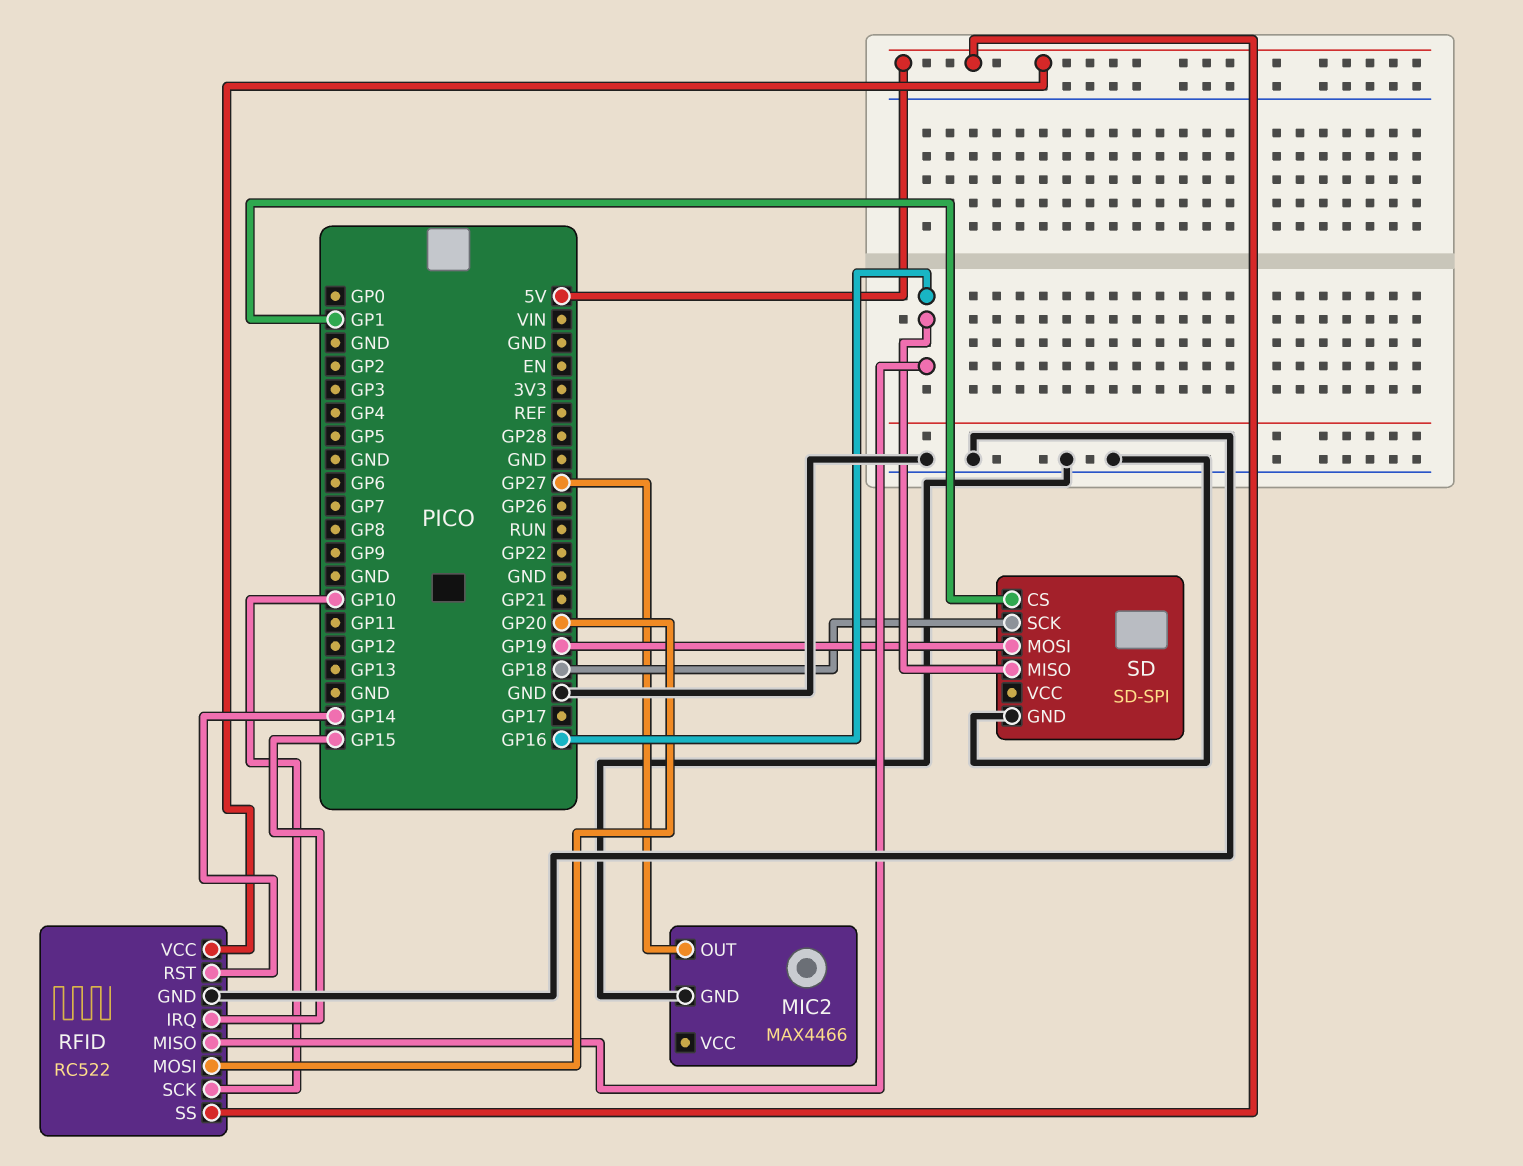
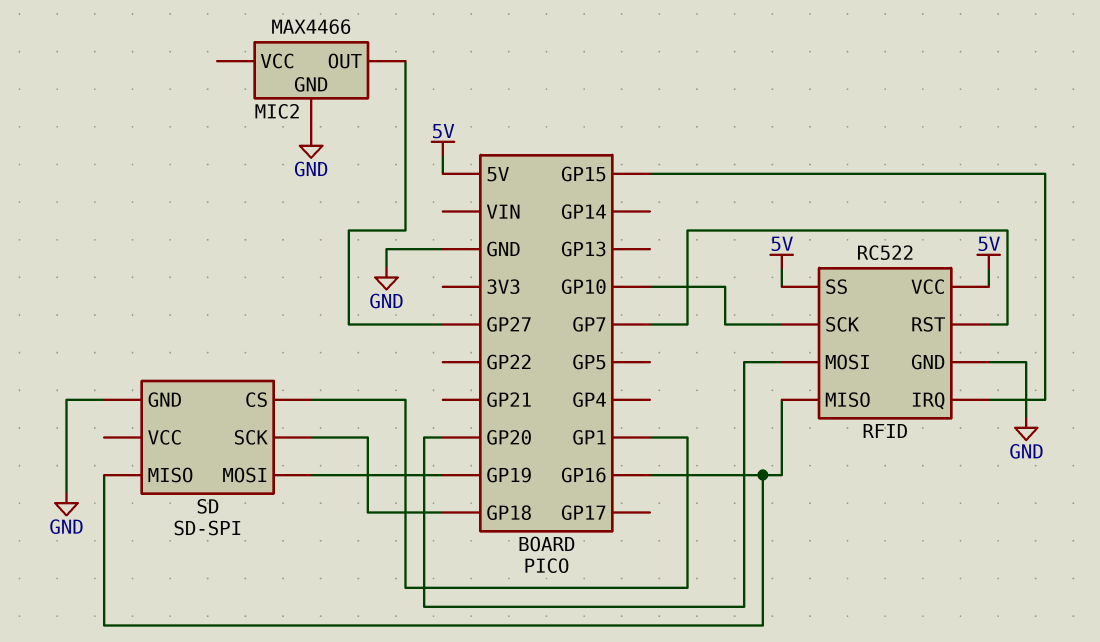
RFID pin RST: GP14 -> GP7

